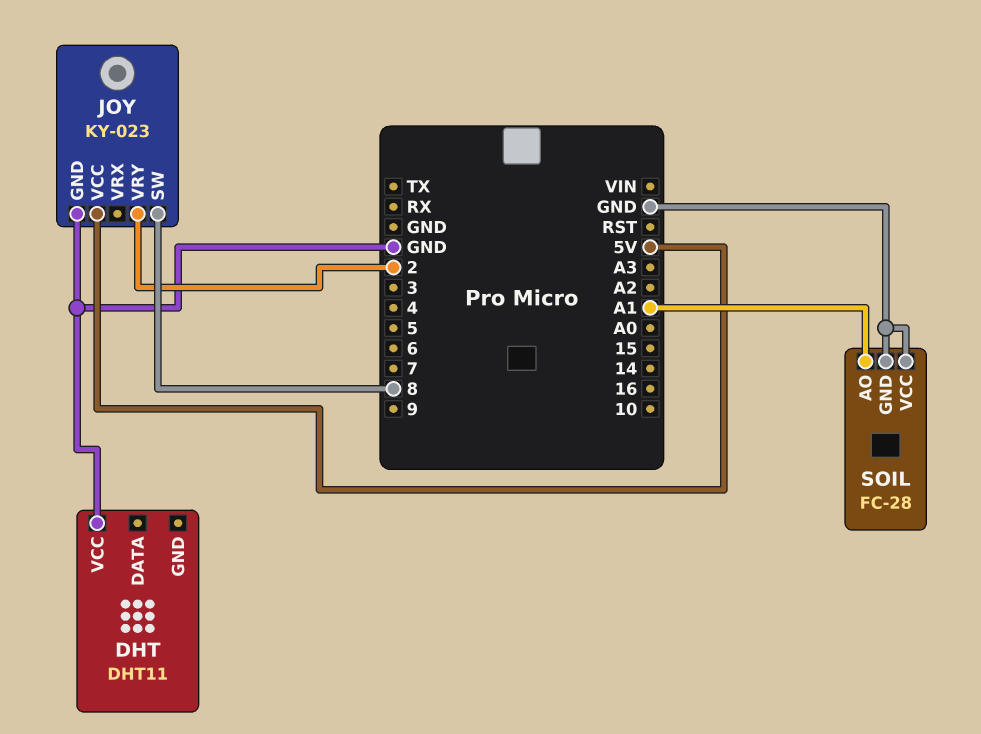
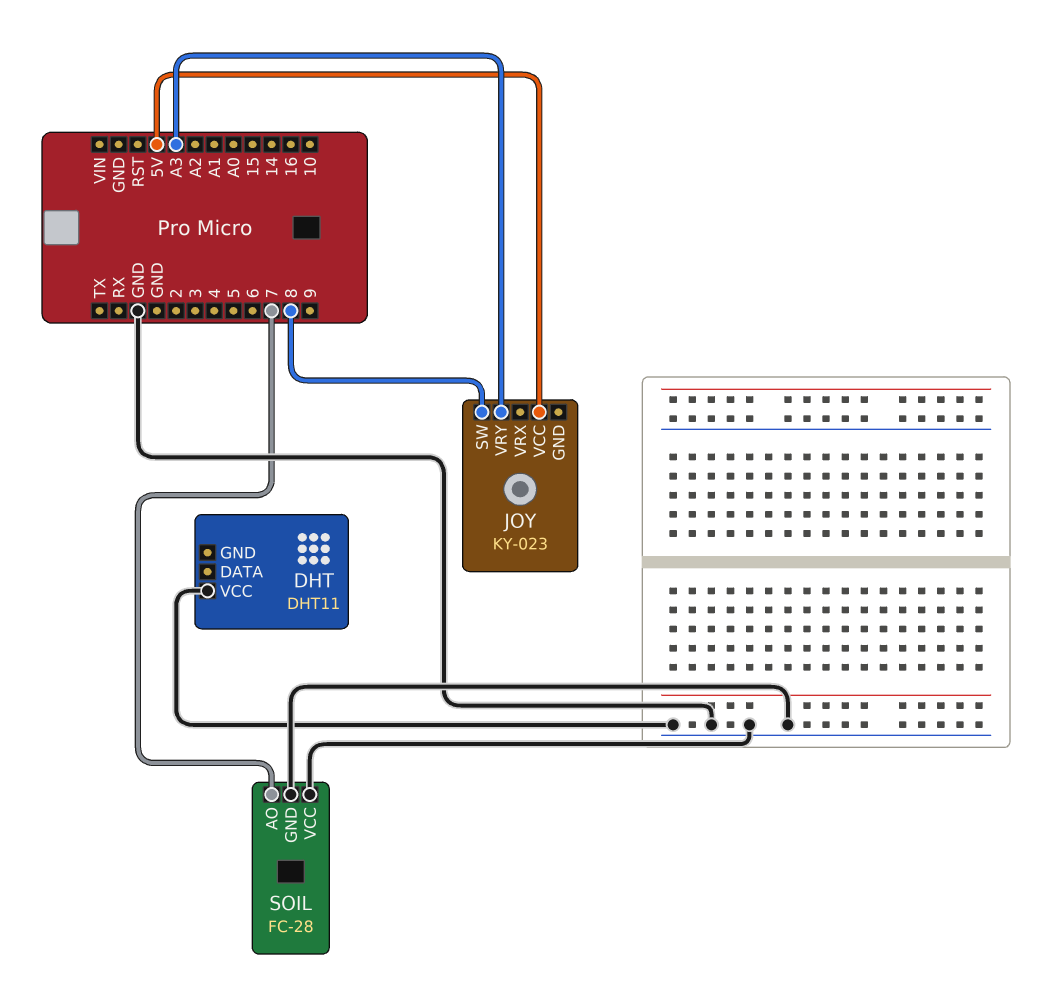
JOY pin GND: GND -> none
JOY pin VRY: 2 -> A3
SOIL pin AO: A1 -> 7

